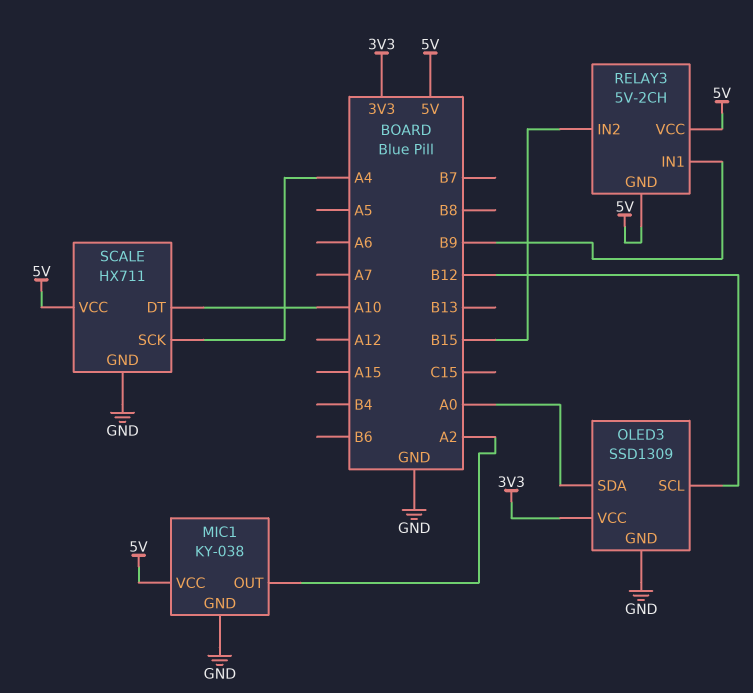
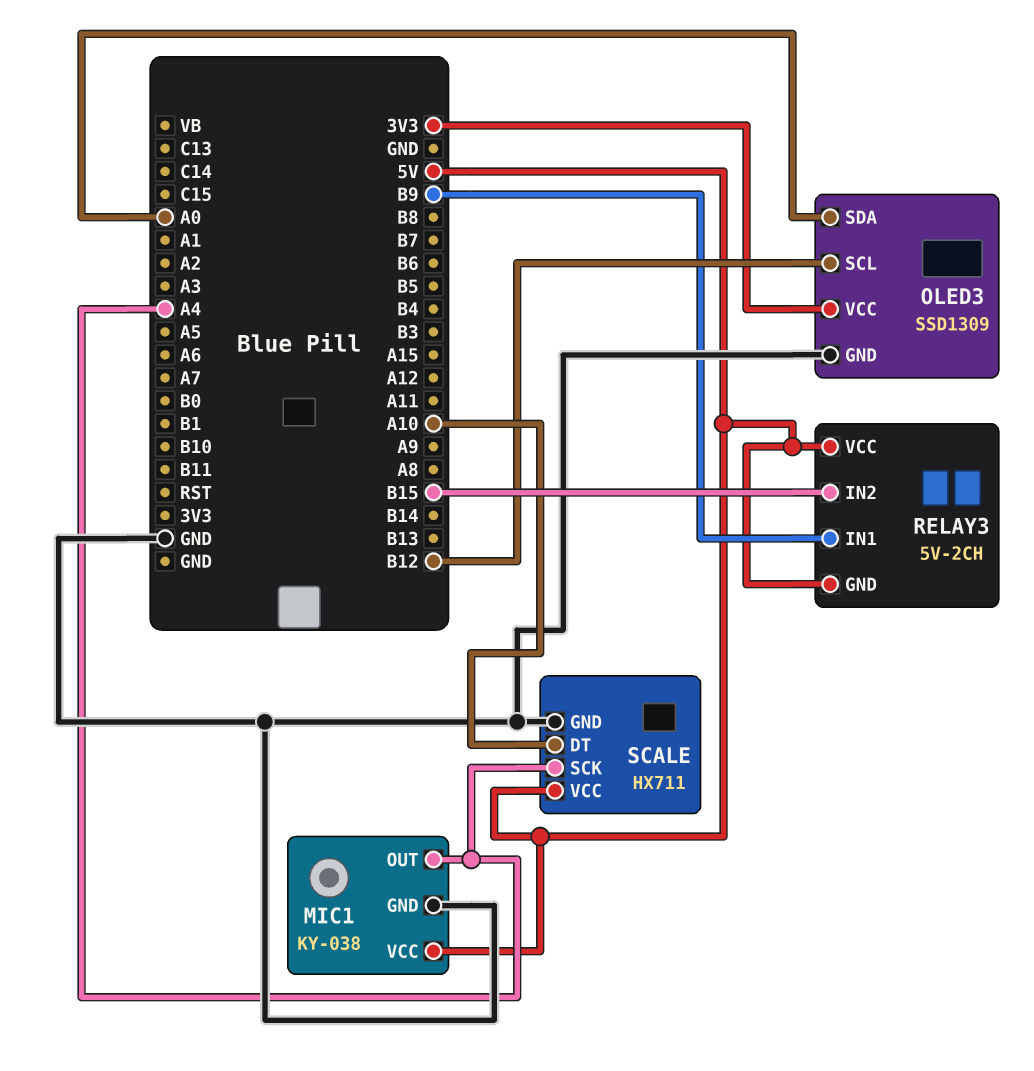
MIC1 pin OUT: A2 -> A4

